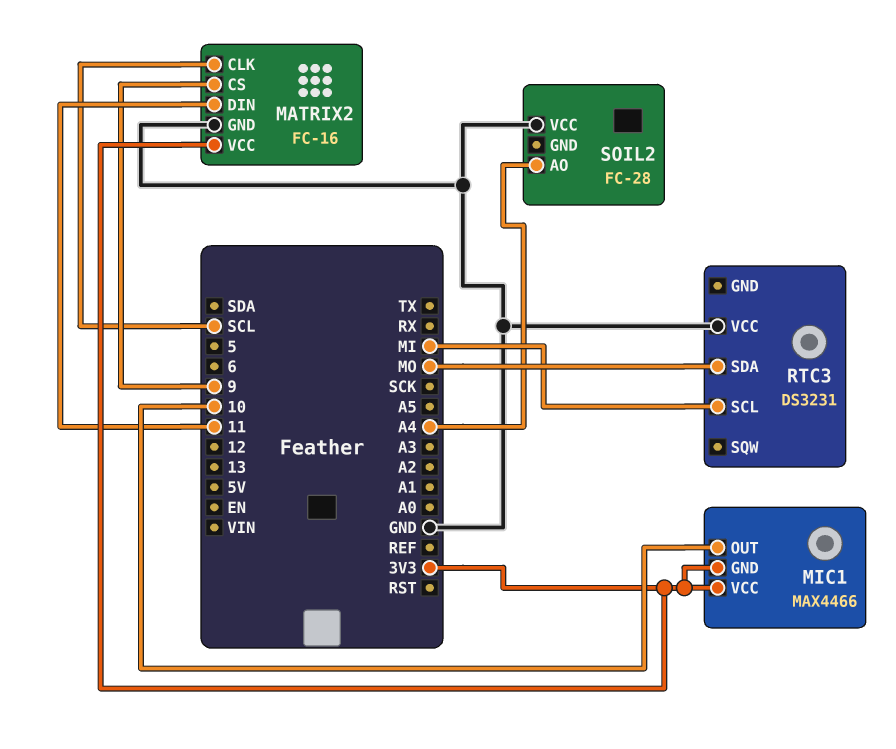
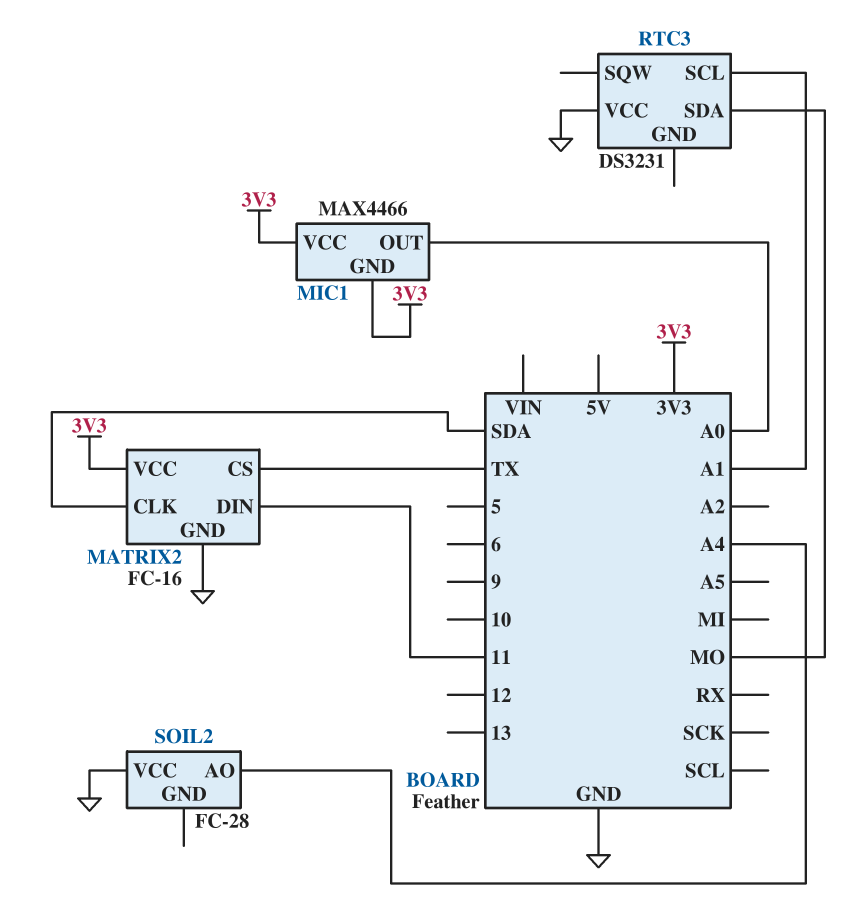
MATRIX2 pin CLK: SCL -> SDA
MATRIX2 pin CS: 9 -> TX
MIC1 pin OUT: 10 -> A0
RTC3 pin SCL: MI -> A1

